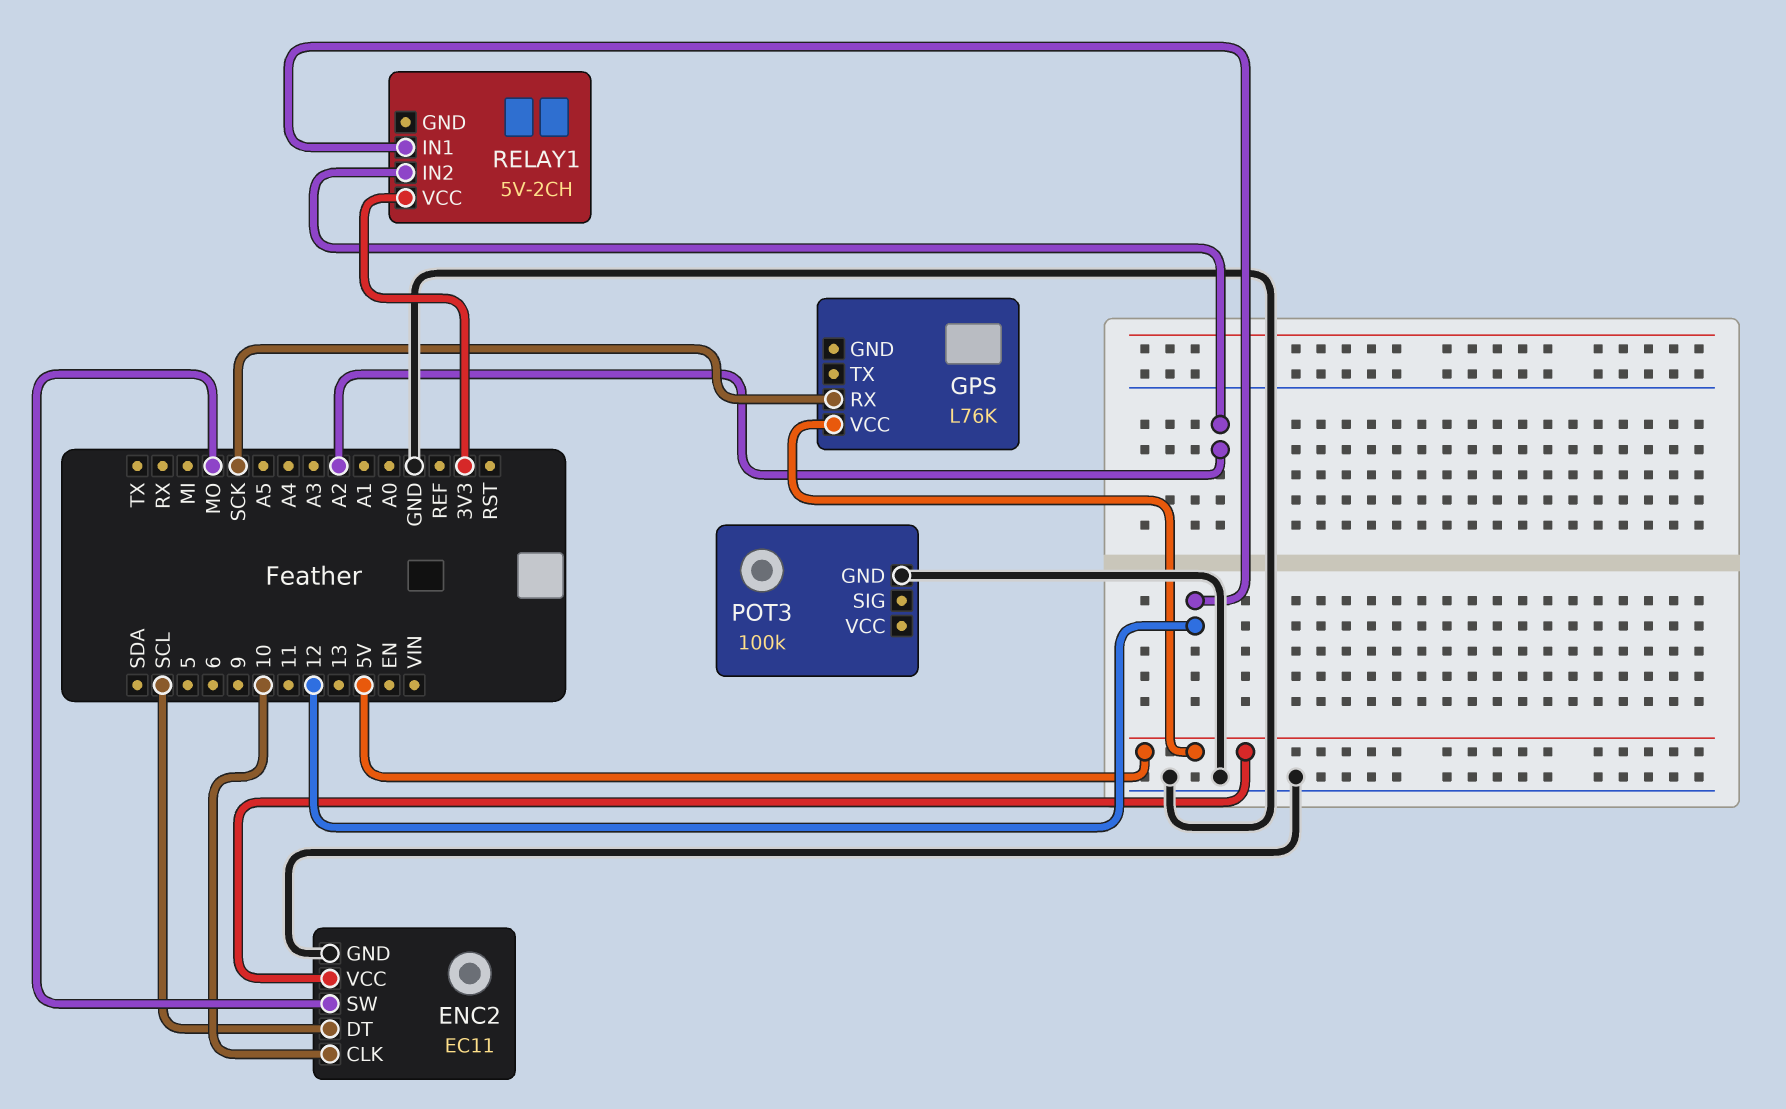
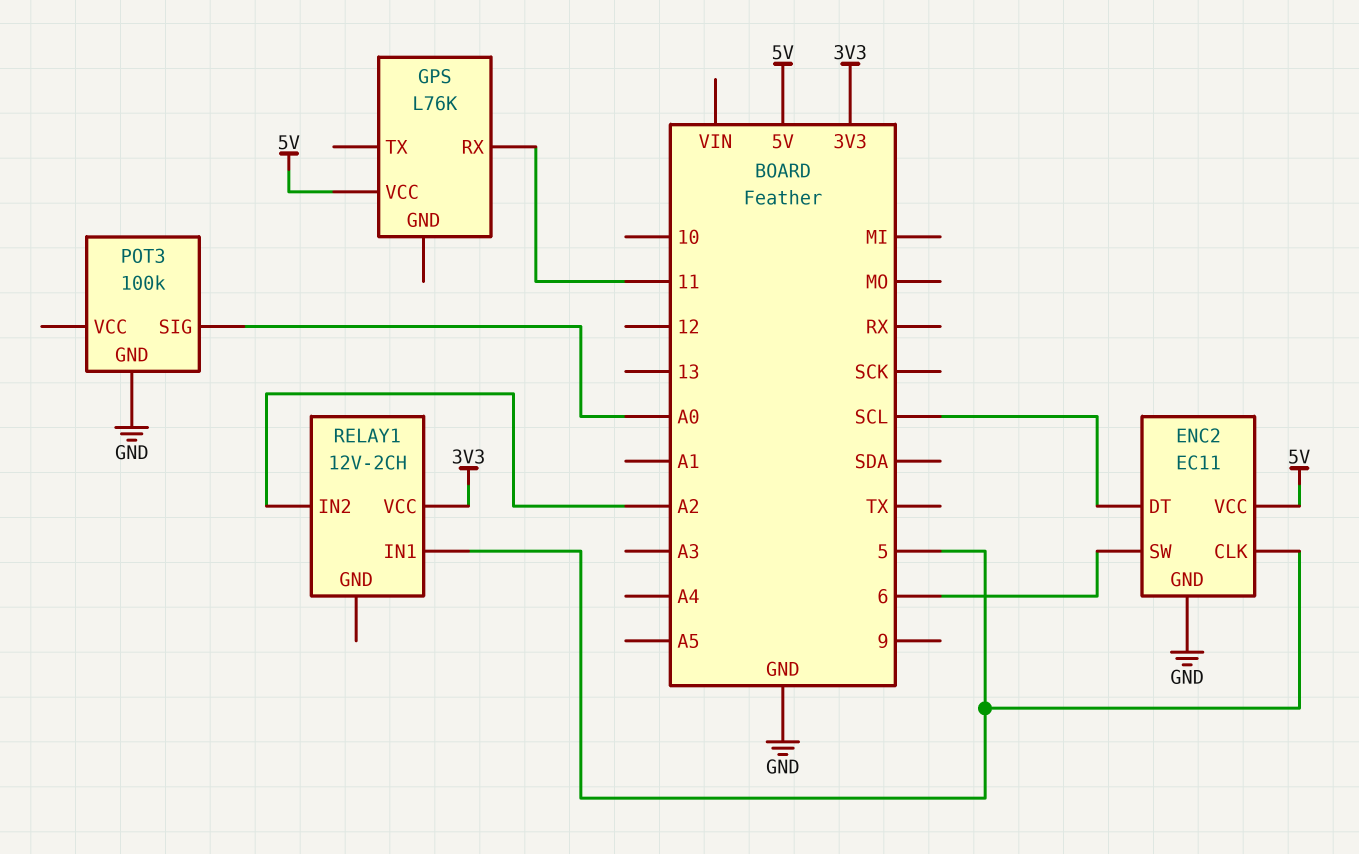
ENC2 pin CLK: 10 -> 5
ENC2 pin SW: MO -> 6
GPS pin RX: SCK -> 11
POT3 pin SIG: none -> A0
RELAY1: 5V-2CH -> 12V-2CH
RELAY1 pin IN1: 12 -> 5

